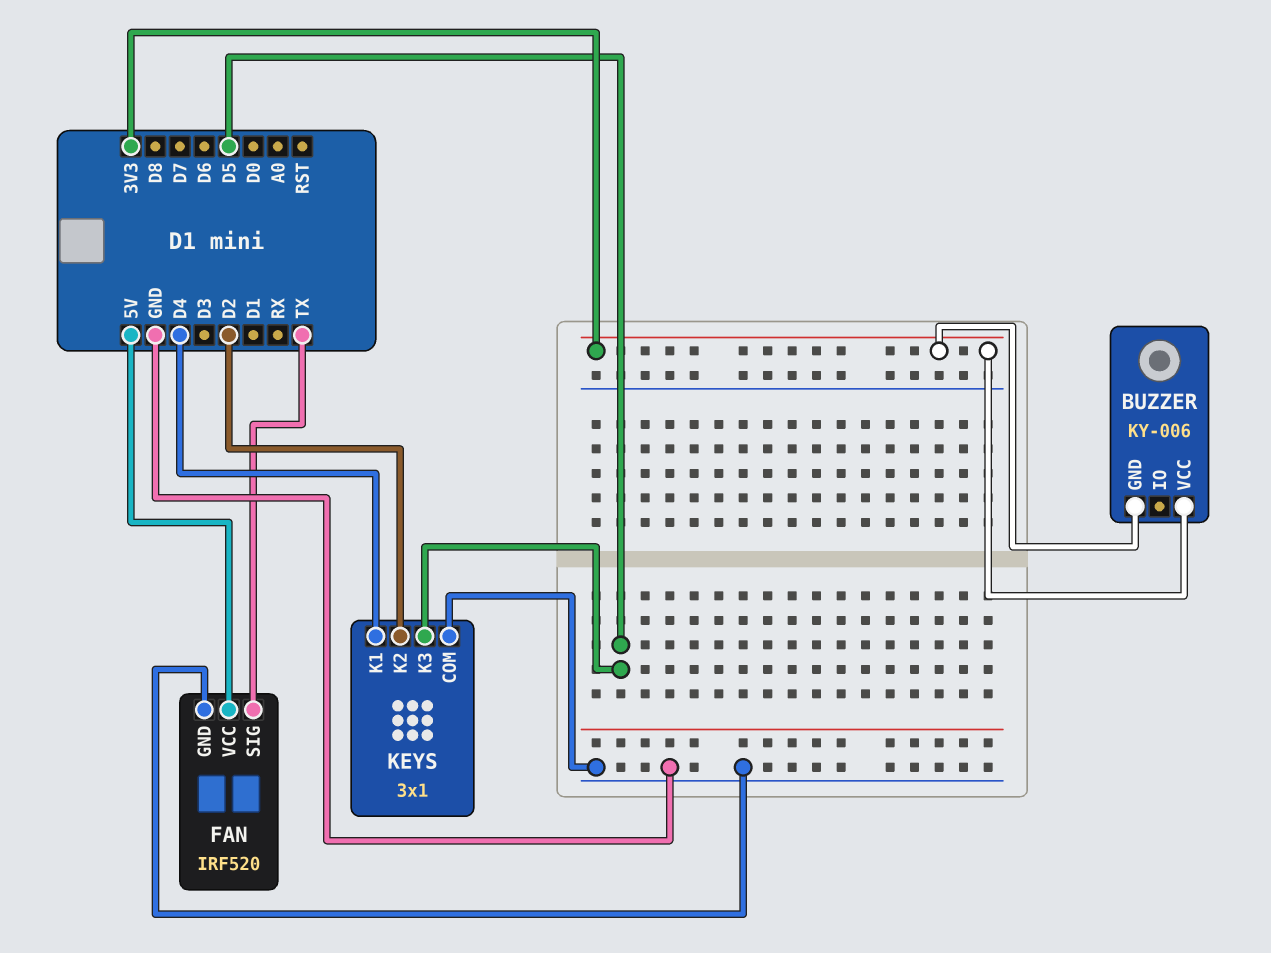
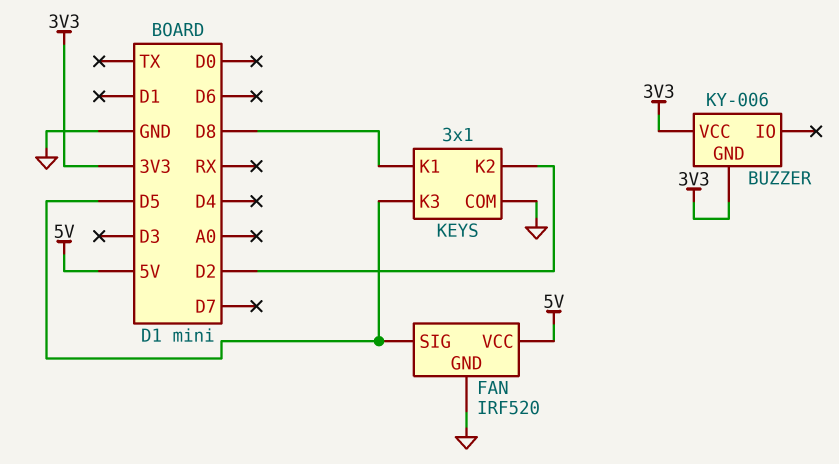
FAN pin SIG: TX -> D5
KEYS pin K1: D4 -> D8

